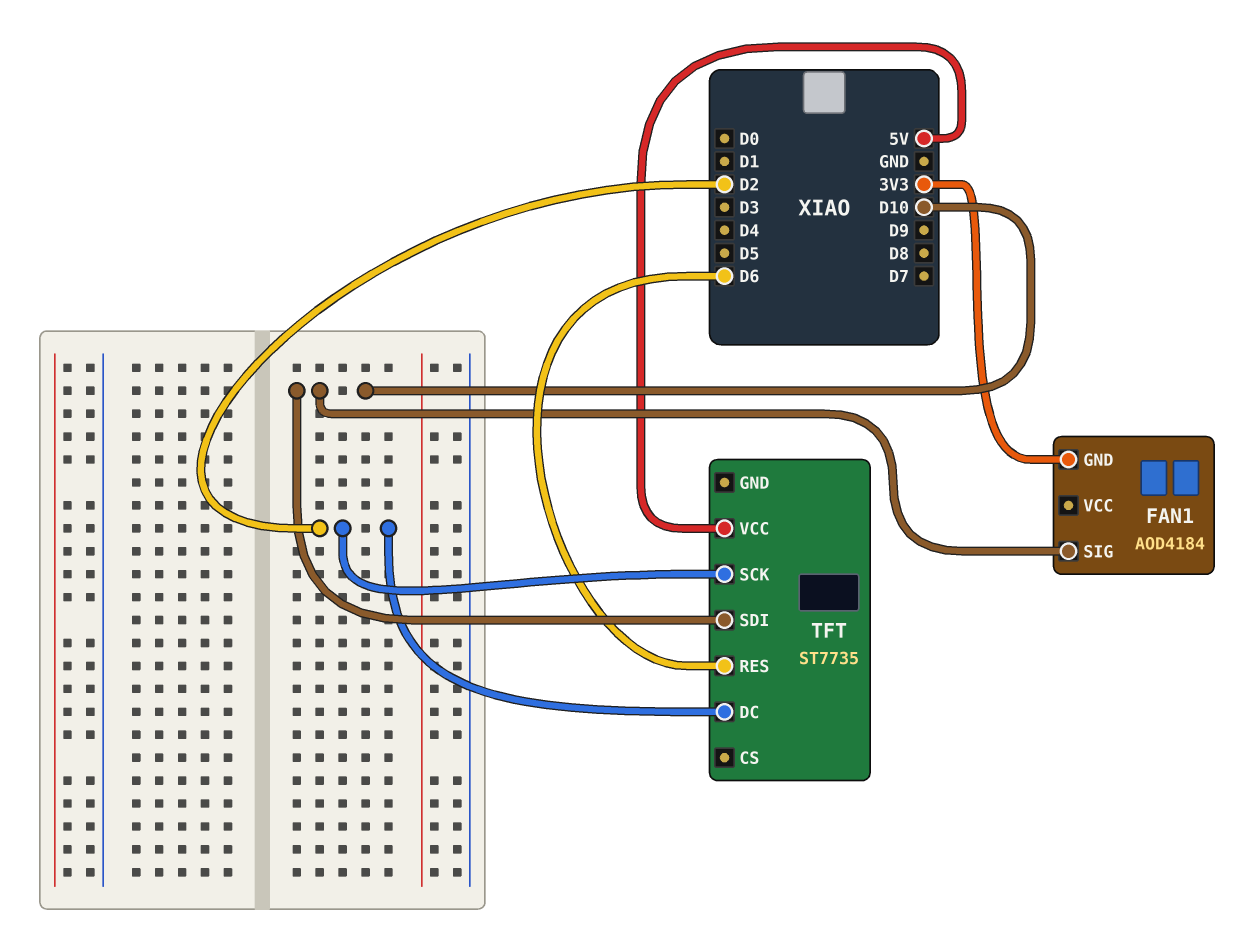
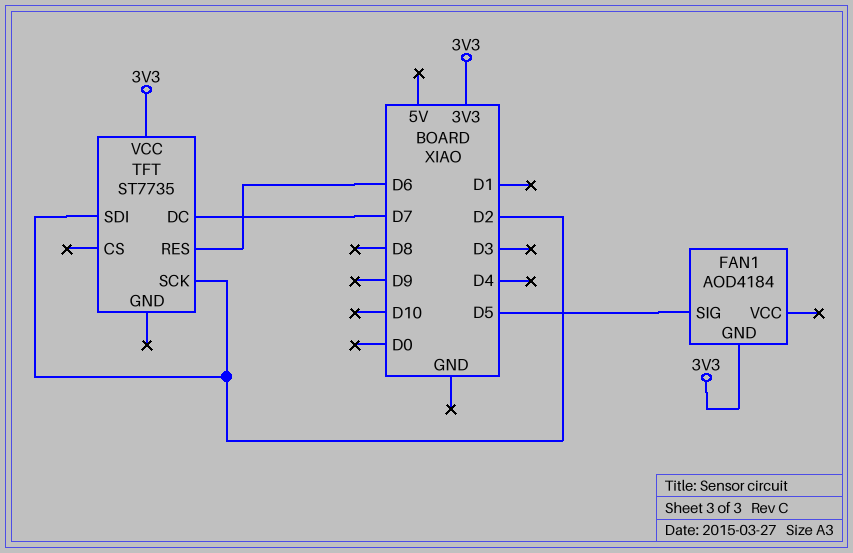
FAN1 pin SIG: D10 -> D5
TFT pin DC: D2 -> D7
TFT pin SDI: D10 -> D2
TFT pin VCC: 5V -> 3V3

